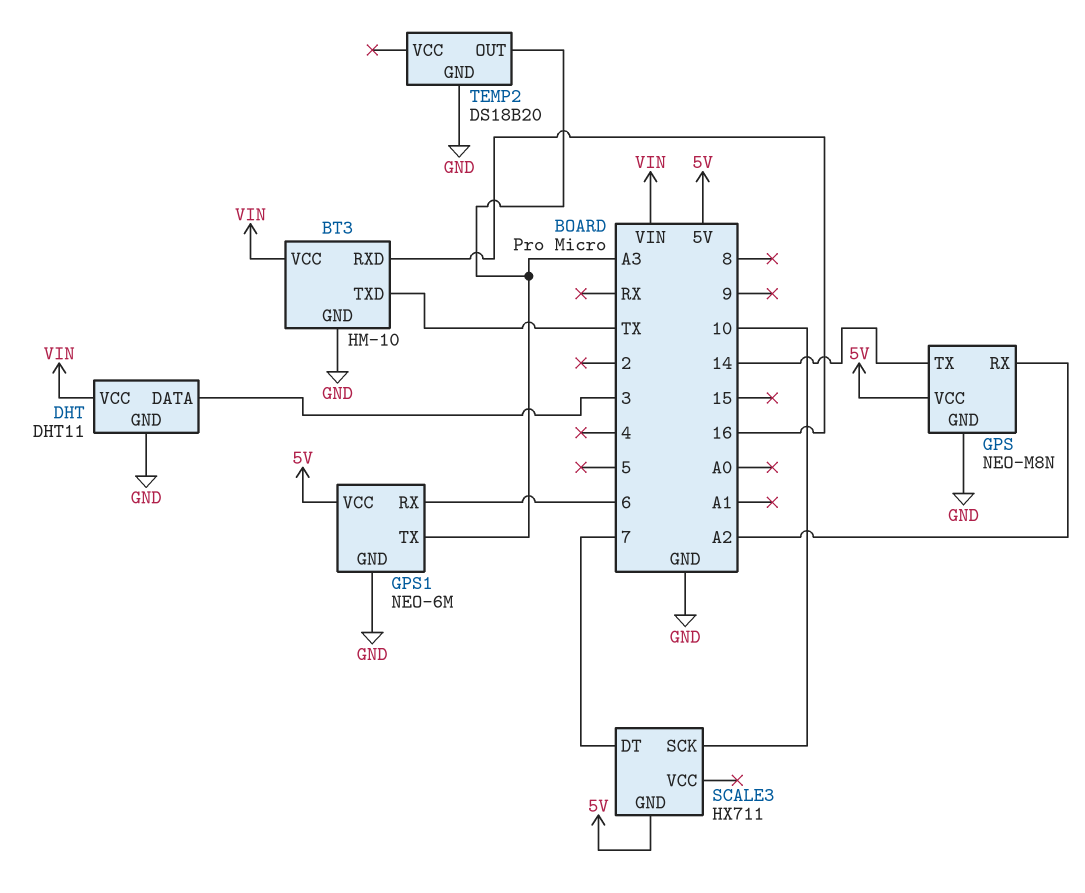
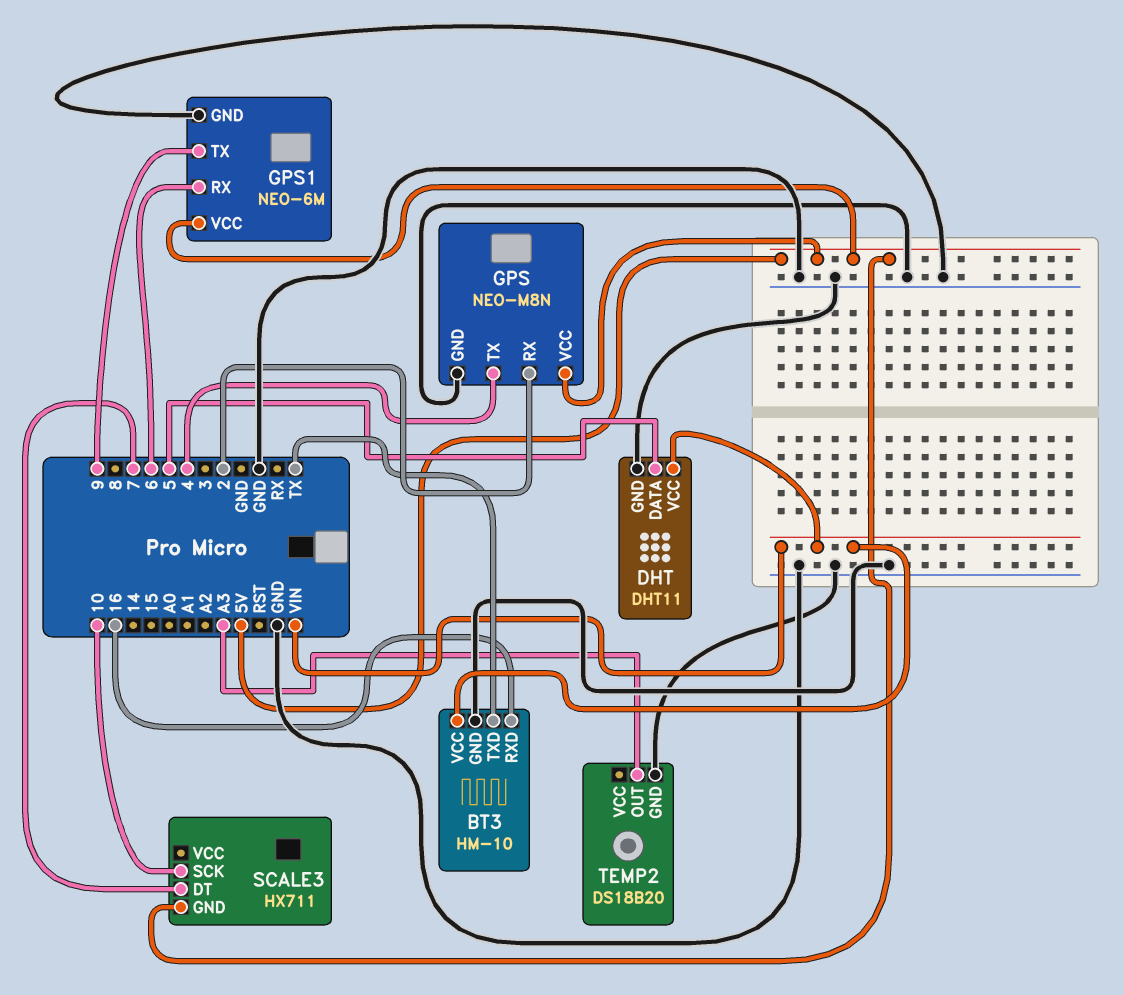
DHT pin DATA: 3 -> 5
GPS pin RX: A2 -> 2
GPS pin TX: 14 -> 4
GPS1 pin TX: A3 -> 9

